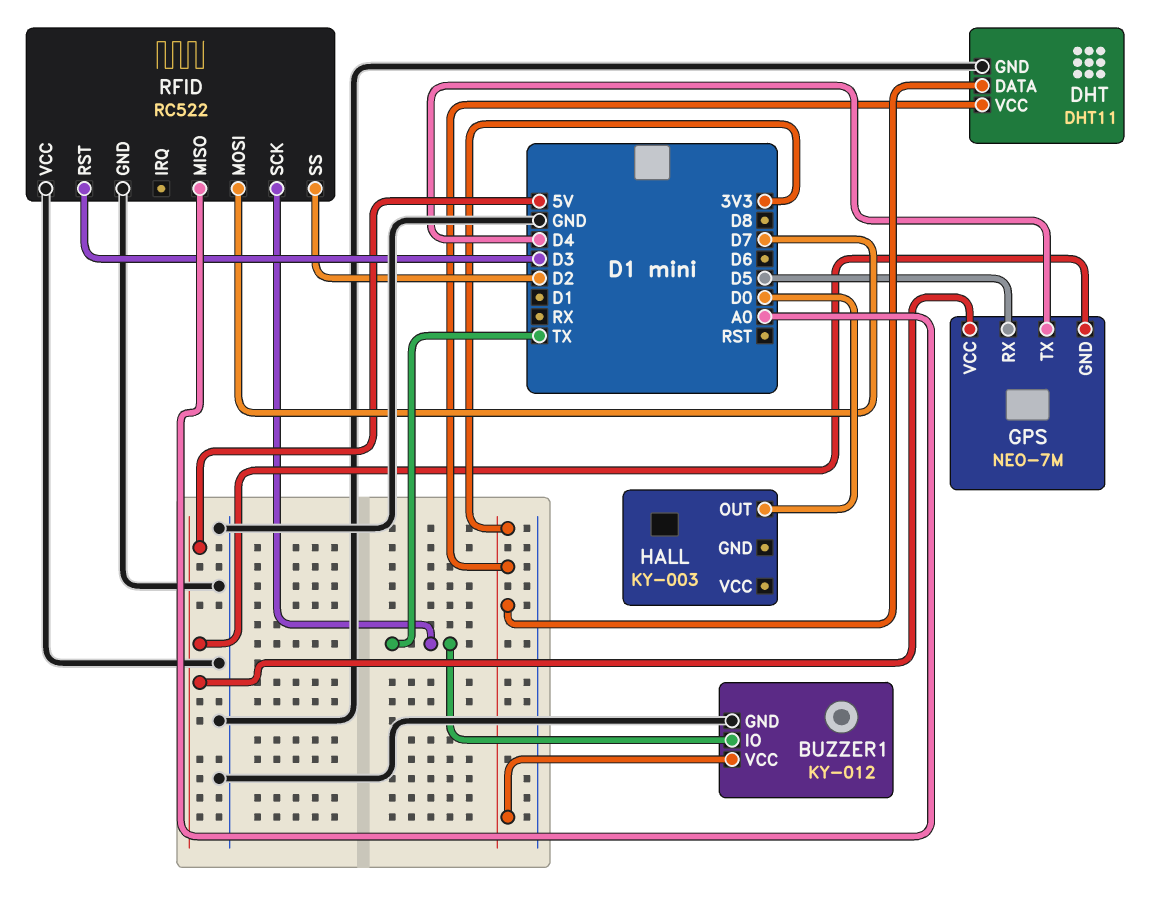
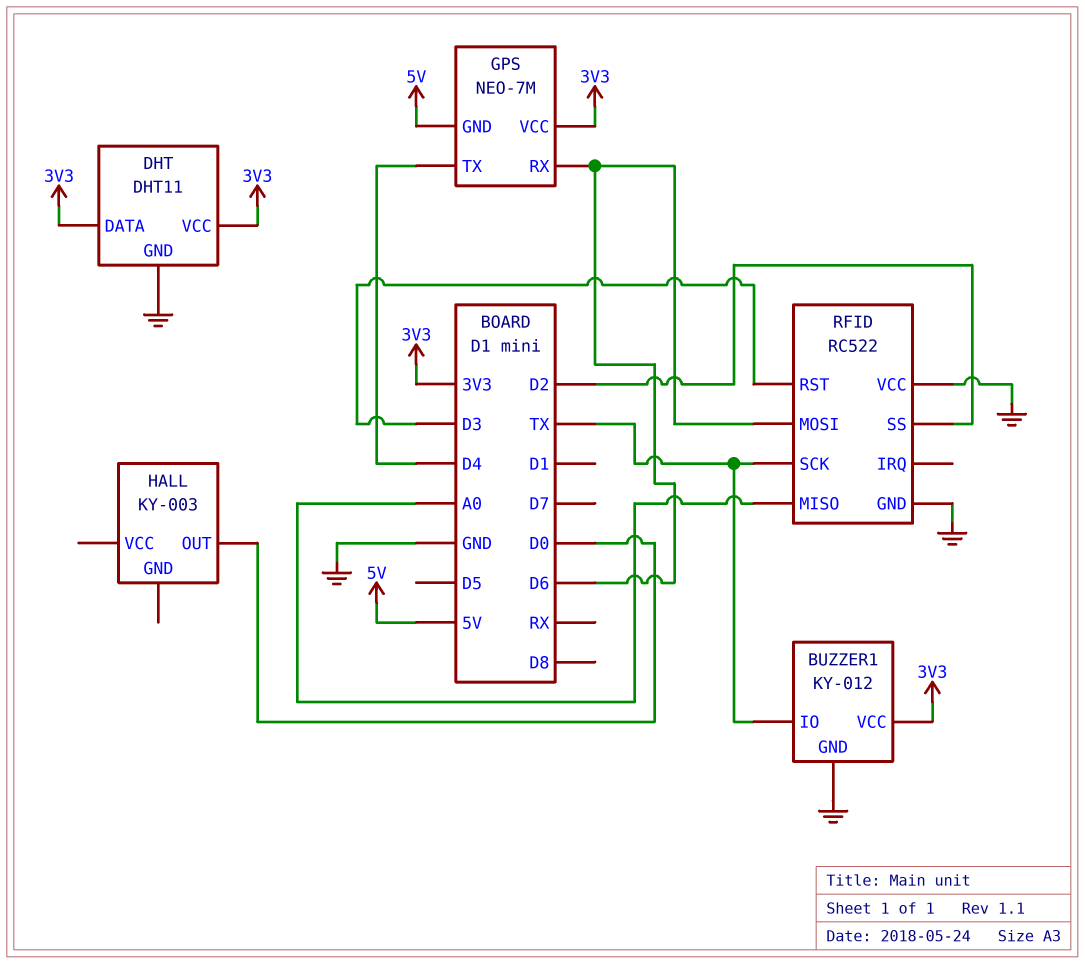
GPS pin RX: D5 -> D6
GPS pin VCC: 5V -> 3V3
RFID pin MOSI: D7 -> D6

